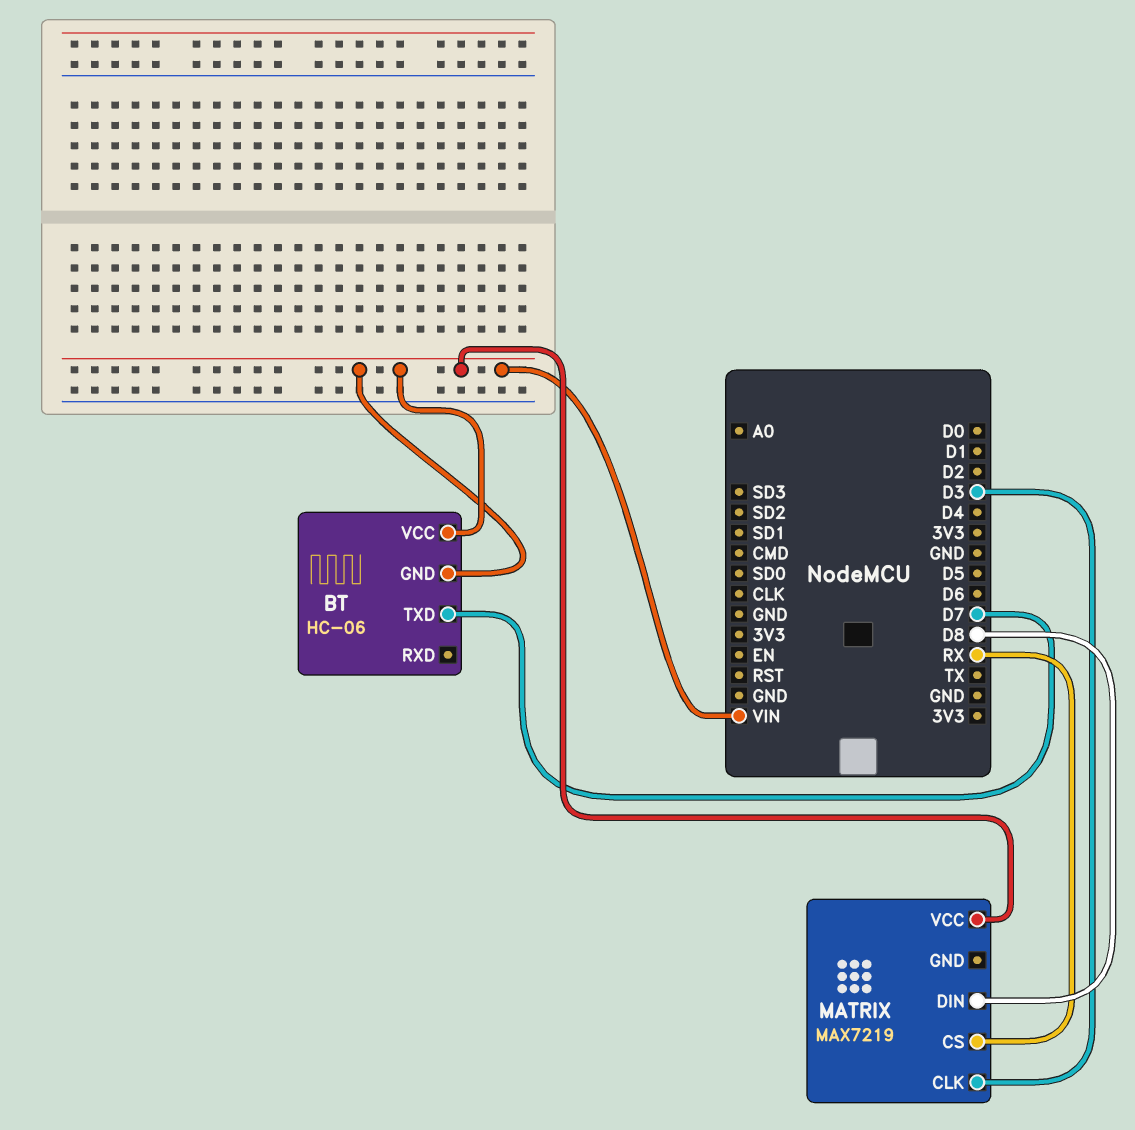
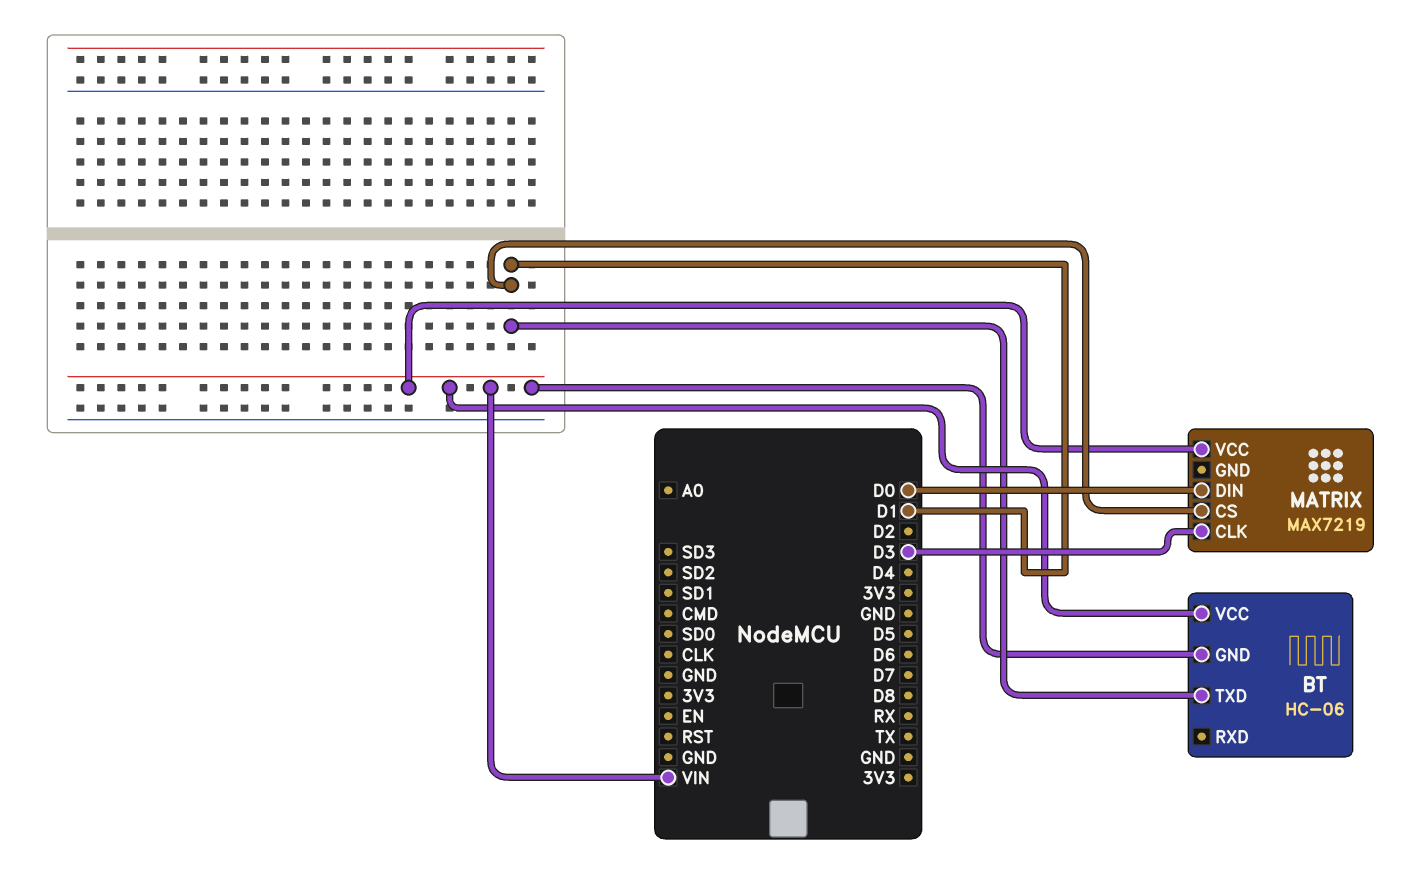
BT pin TXD: D7 -> D1
MATRIX pin CS: RX -> D1
MATRIX pin DIN: D8 -> D0

